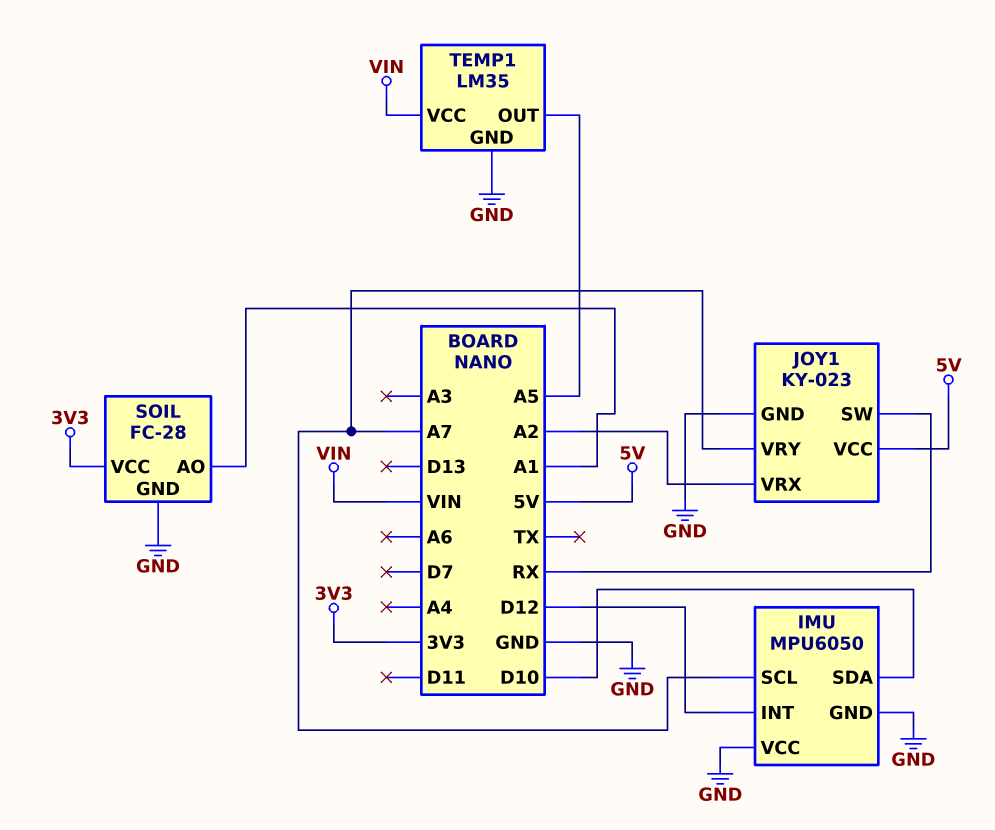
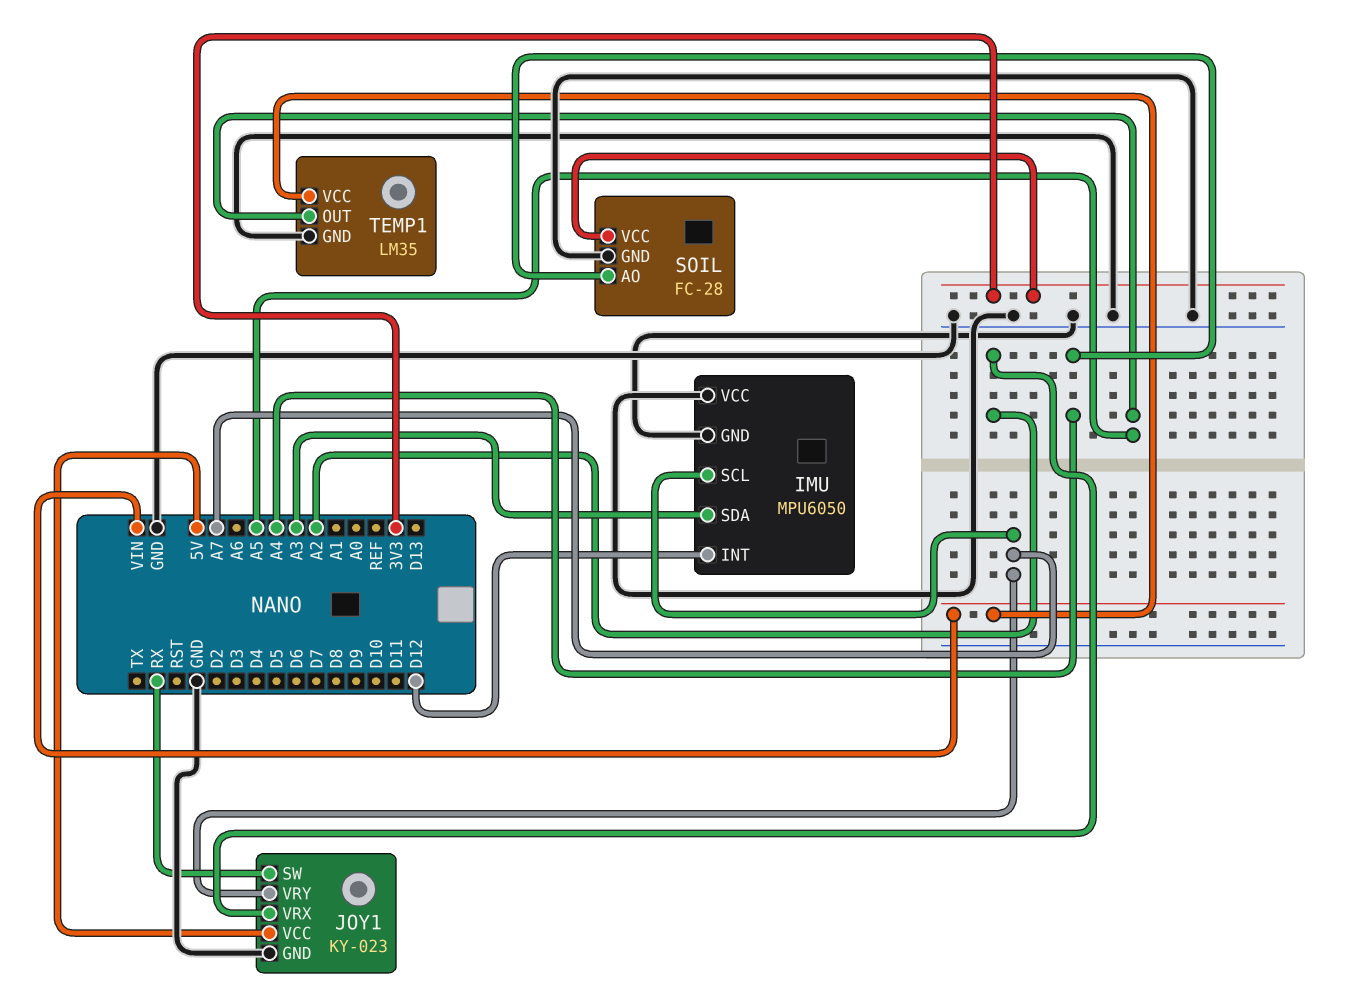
IMU pin SDA: D10 -> A3
SOIL pin AO: A1 -> A4

